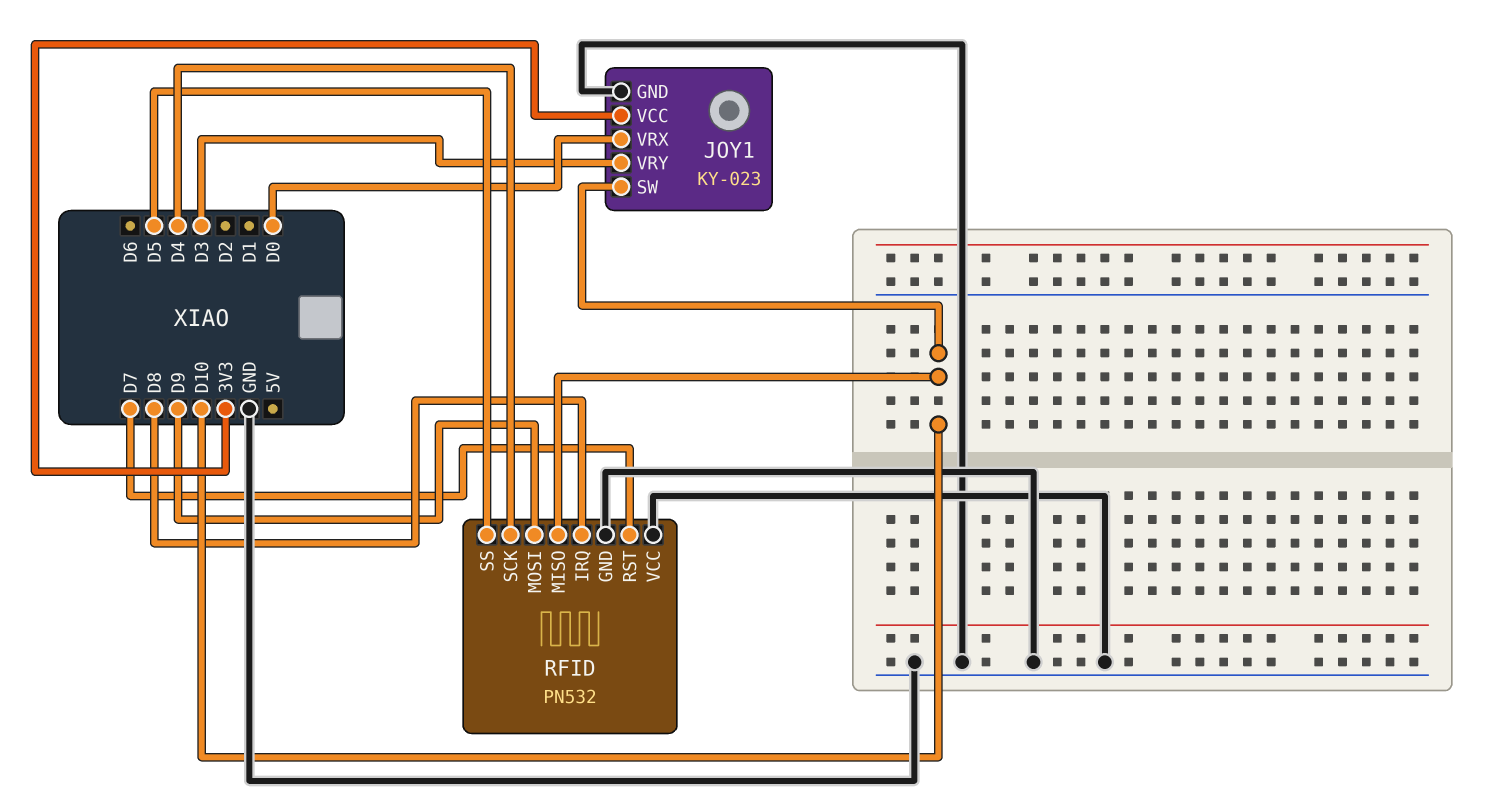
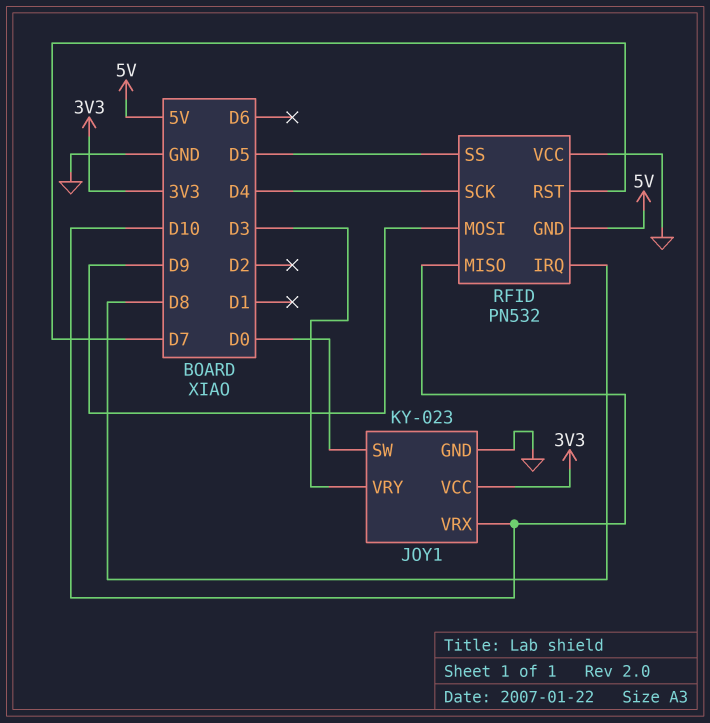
JOY1 pin SW: D10 -> D0
JOY1 pin VRX: D0 -> D10
RFID pin GND: GND -> 5V

